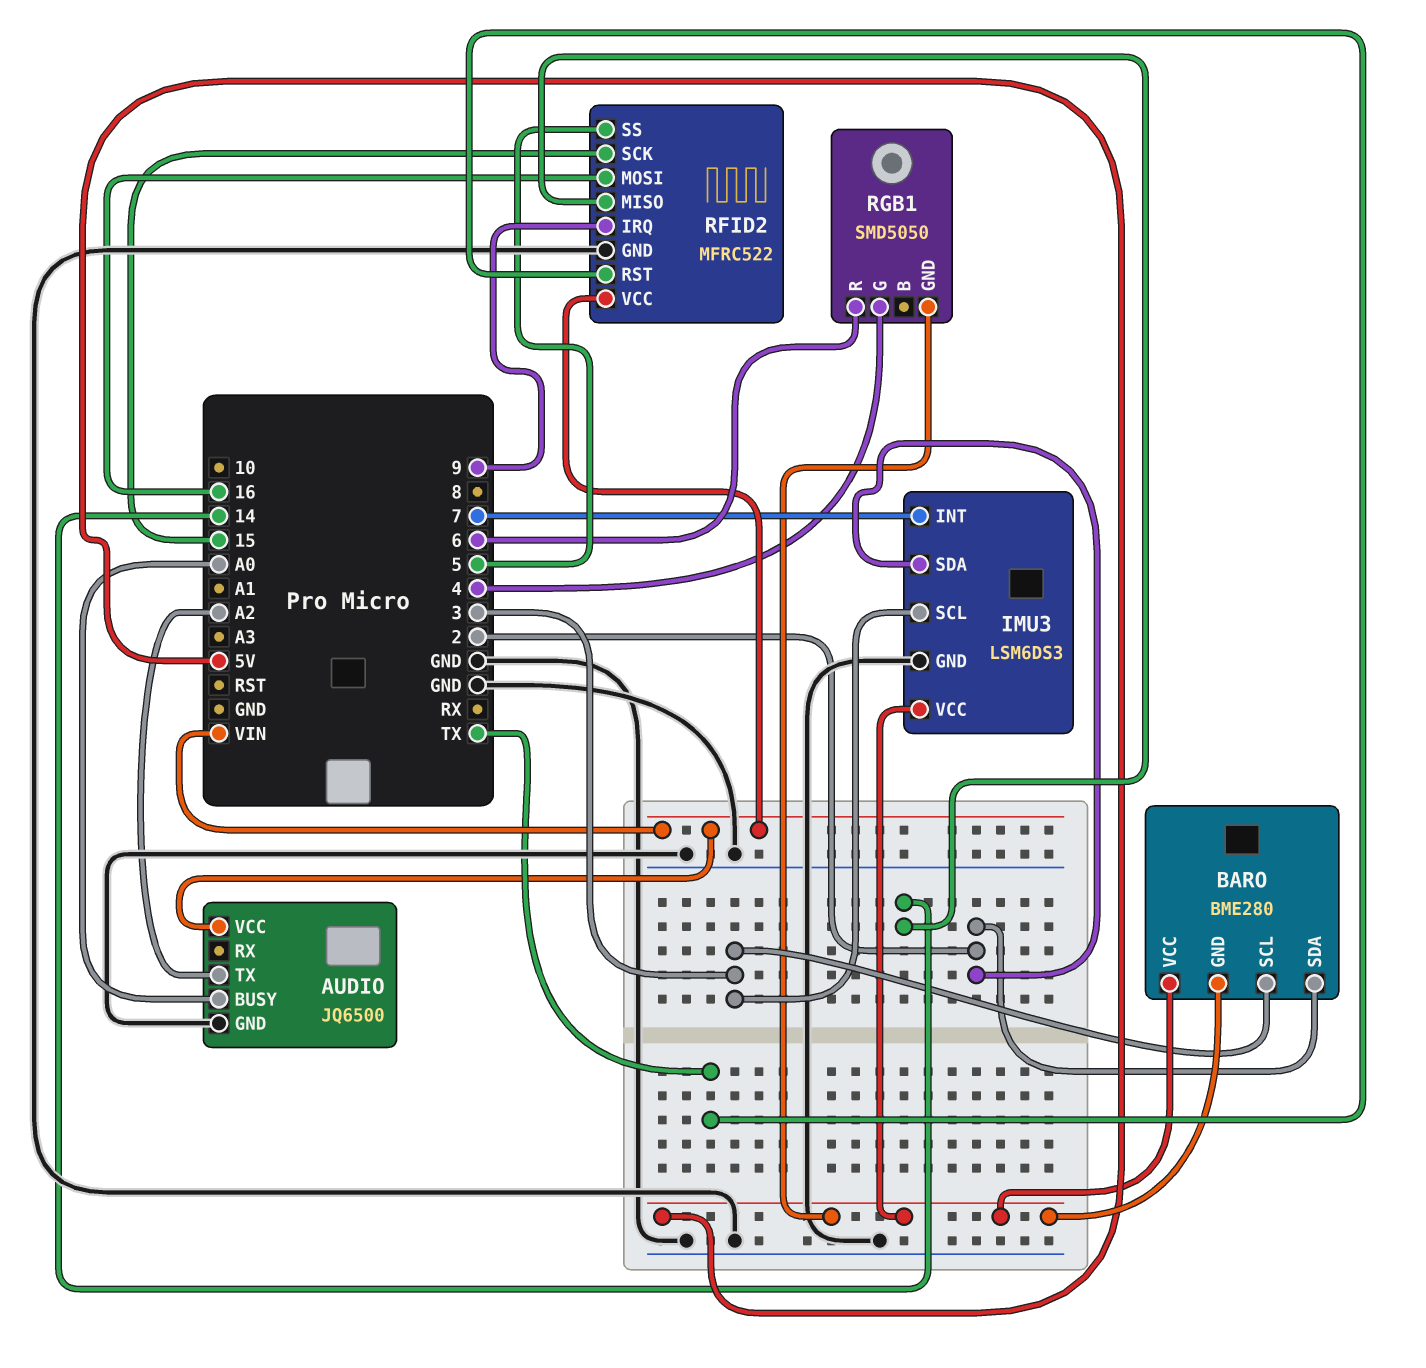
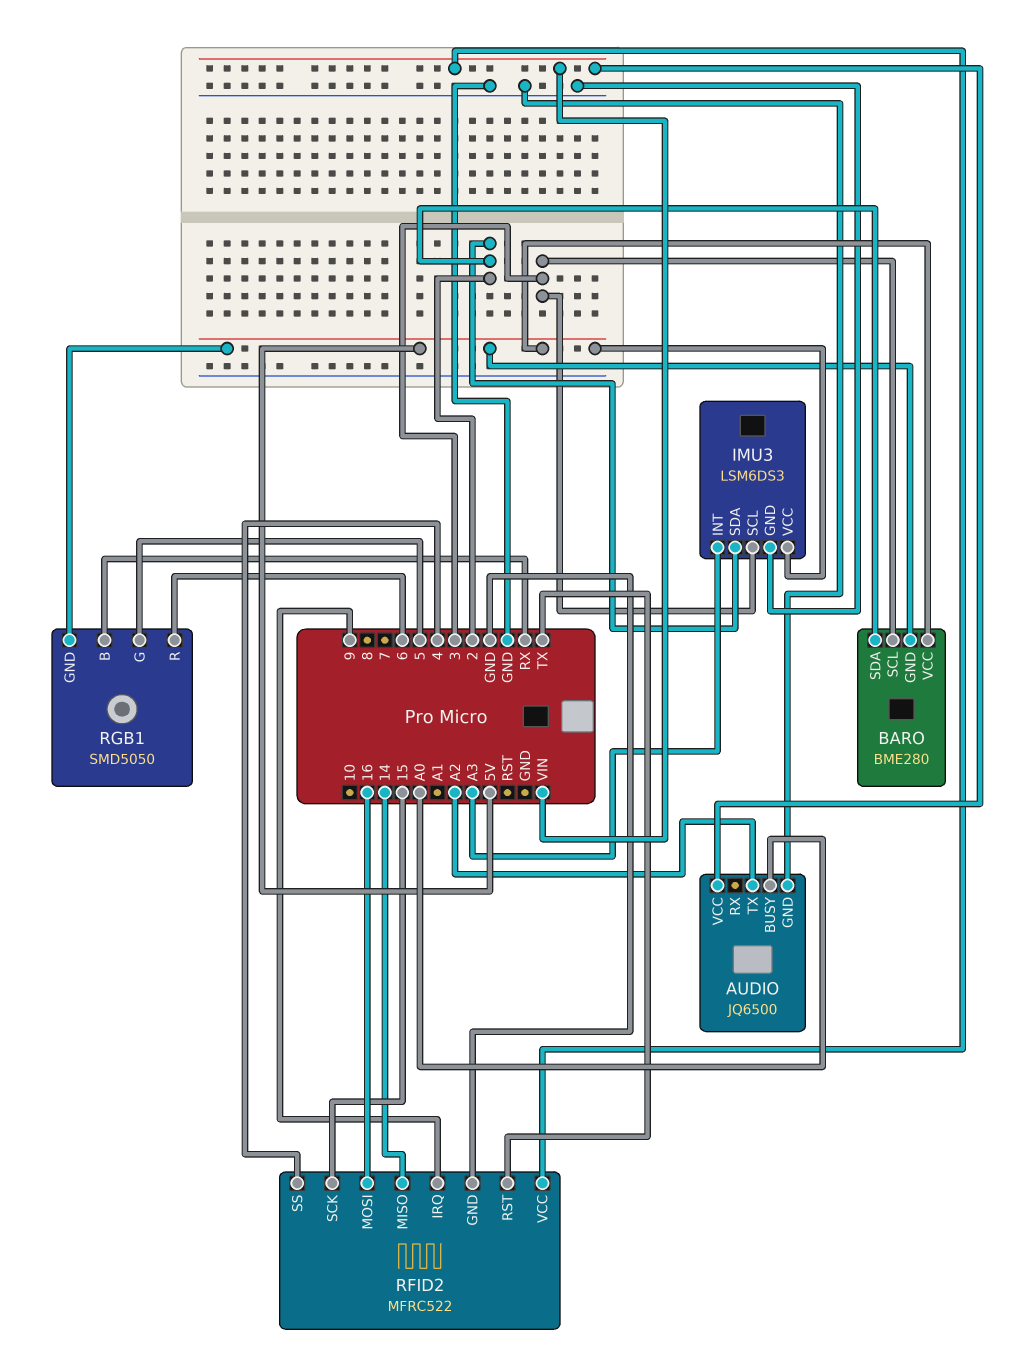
IMU3 pin INT: 7 -> A3
RFID2 pin SS: 5 -> 4
RGB1 pin B: none -> RX
RGB1 pin G: 4 -> 5

